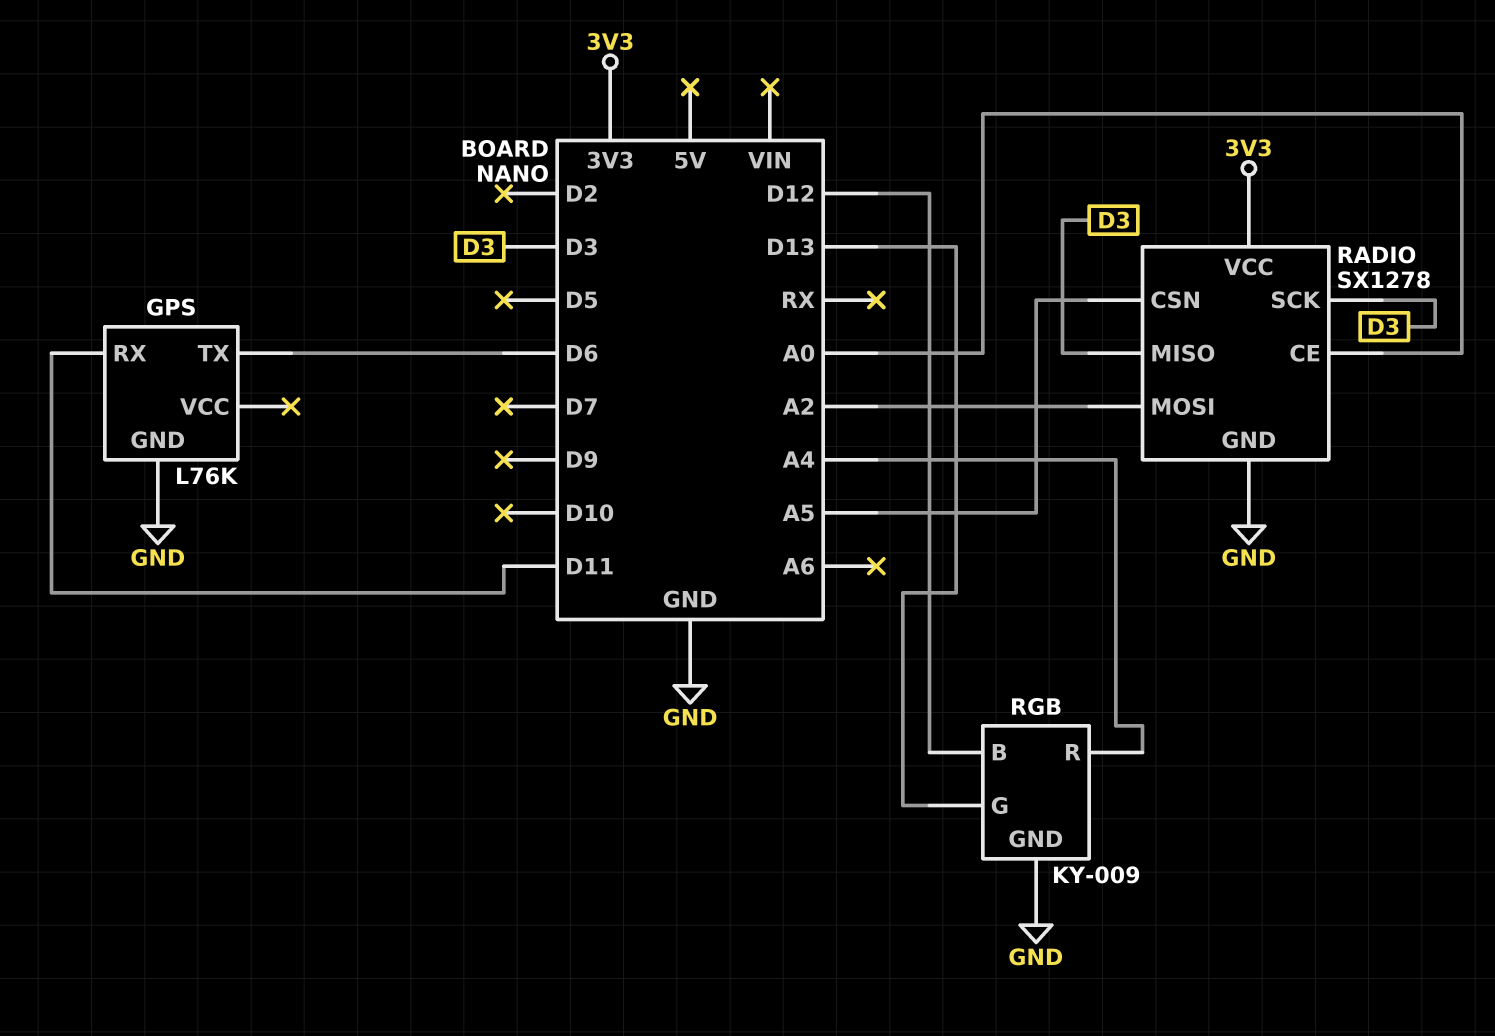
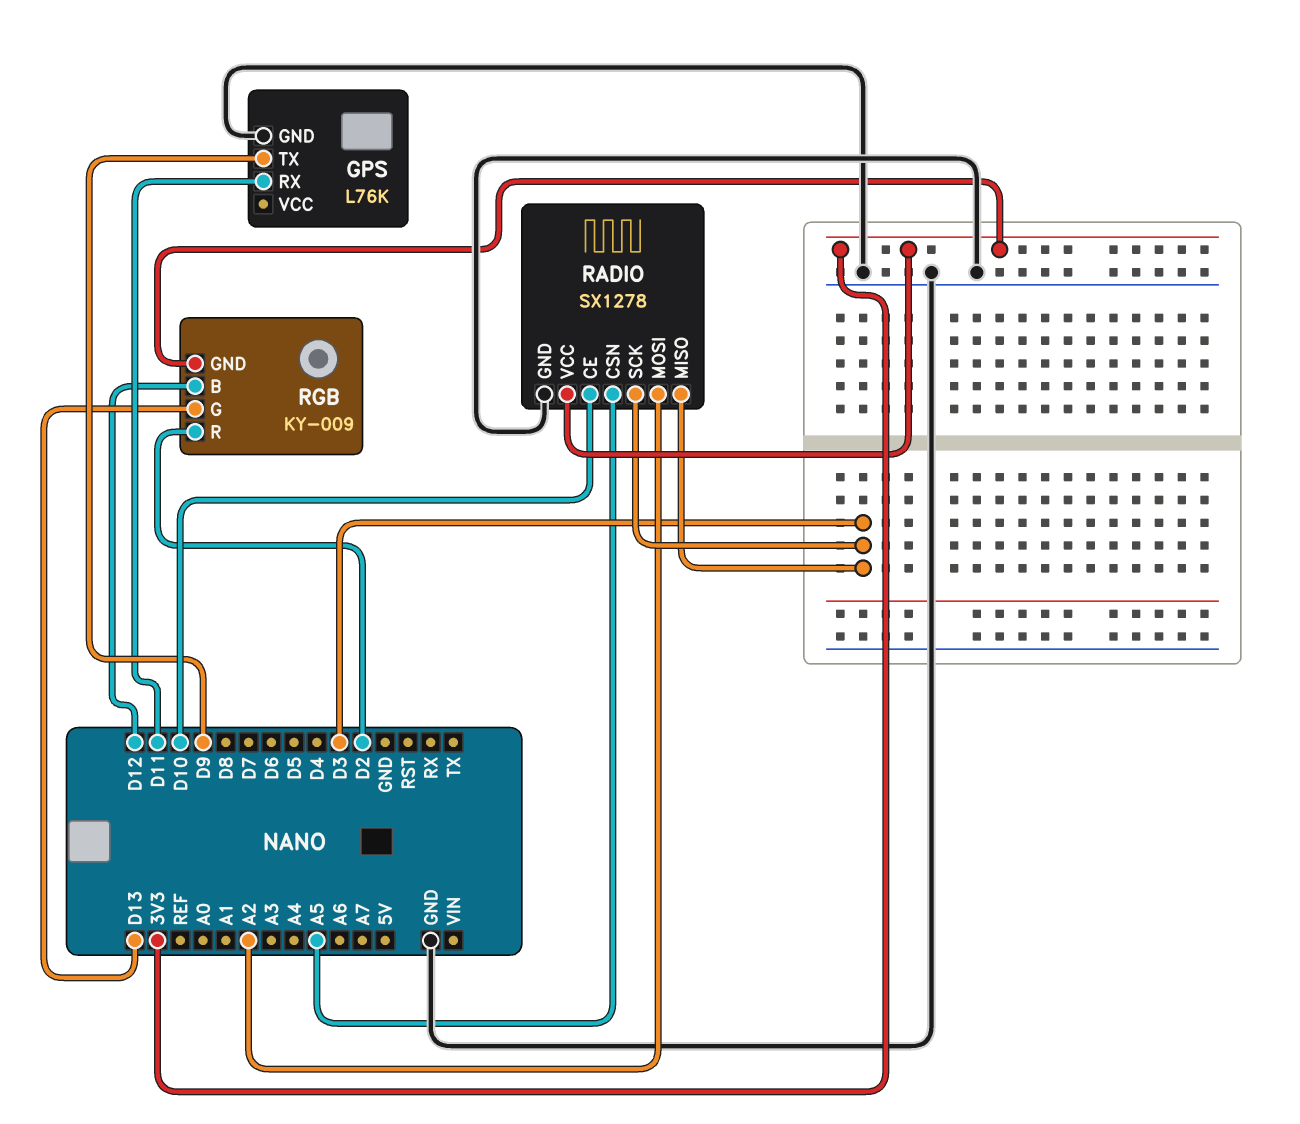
GPS pin TX: D6 -> D9
RADIO pin CE: A0 -> D10
RGB pin GND: GND -> 3V3
RGB pin R: A4 -> D2

